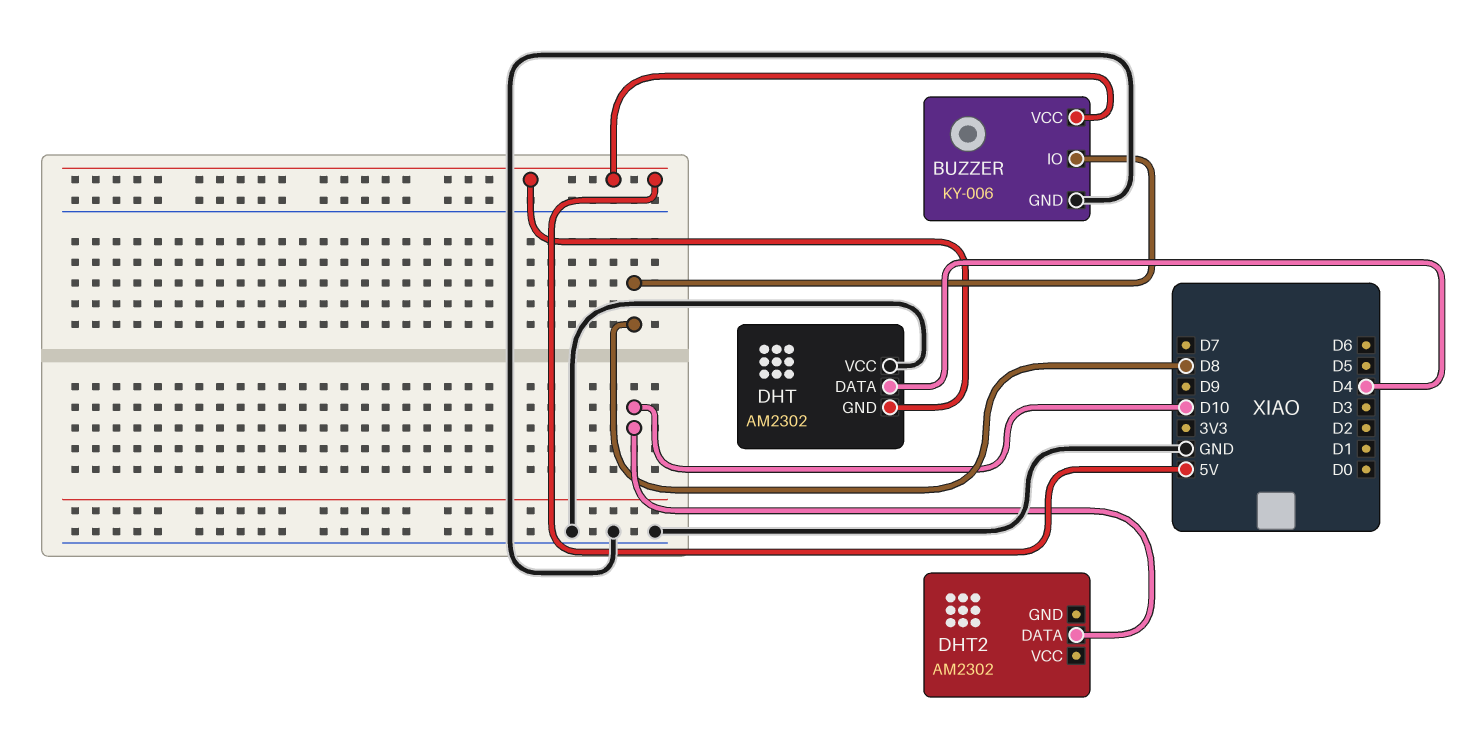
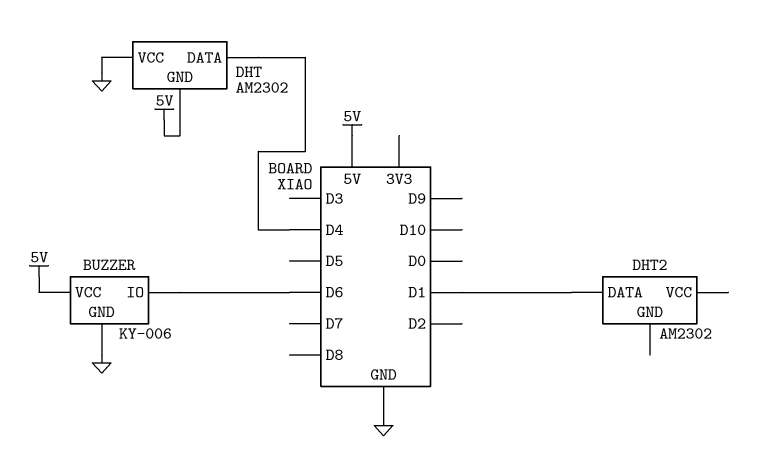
BUZZER pin IO: D8 -> D6
DHT2 pin DATA: D10 -> D1

